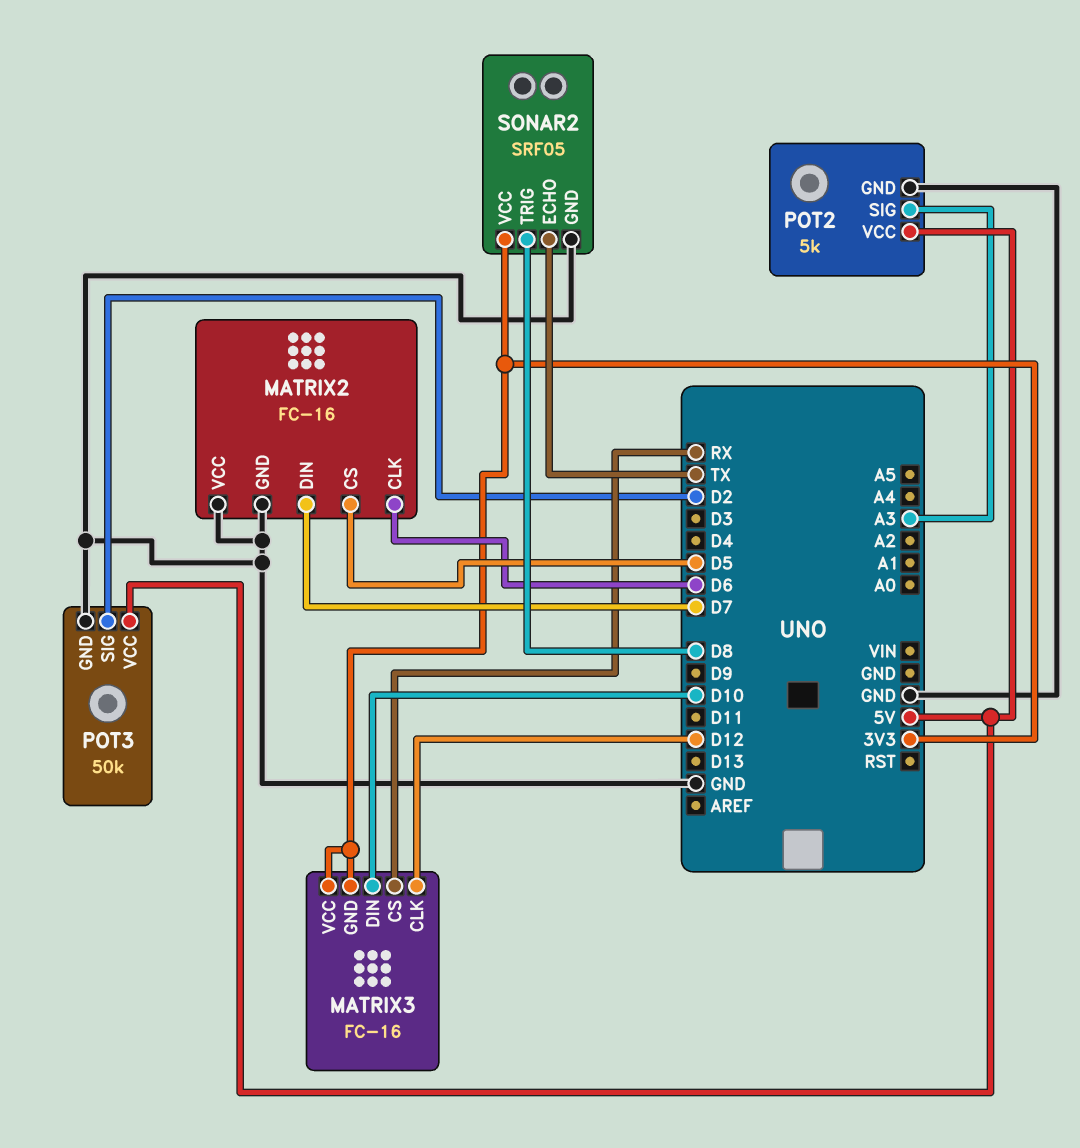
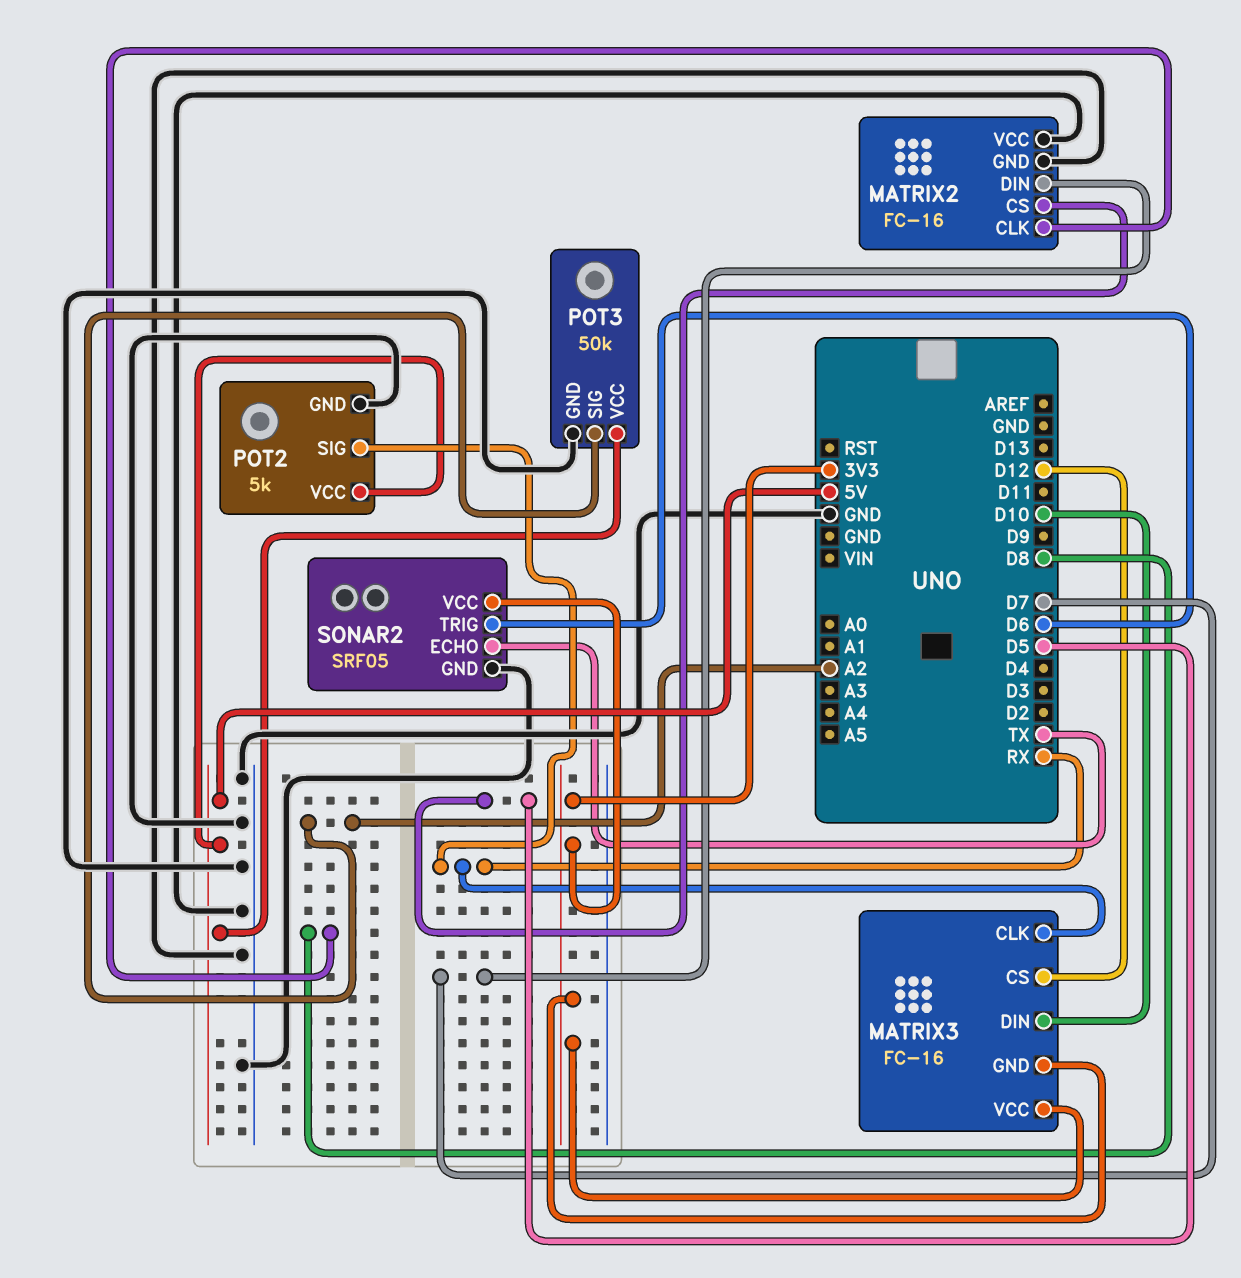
MATRIX2 pin CLK: D6 -> D8
MATRIX3 pin CLK: D12 -> RX
MATRIX3 pin CS: RX -> D12
POT2 pin SIG: A3 -> RX
POT3 pin SIG: D2 -> A2
SONAR2 pin TRIG: D8 -> D6

